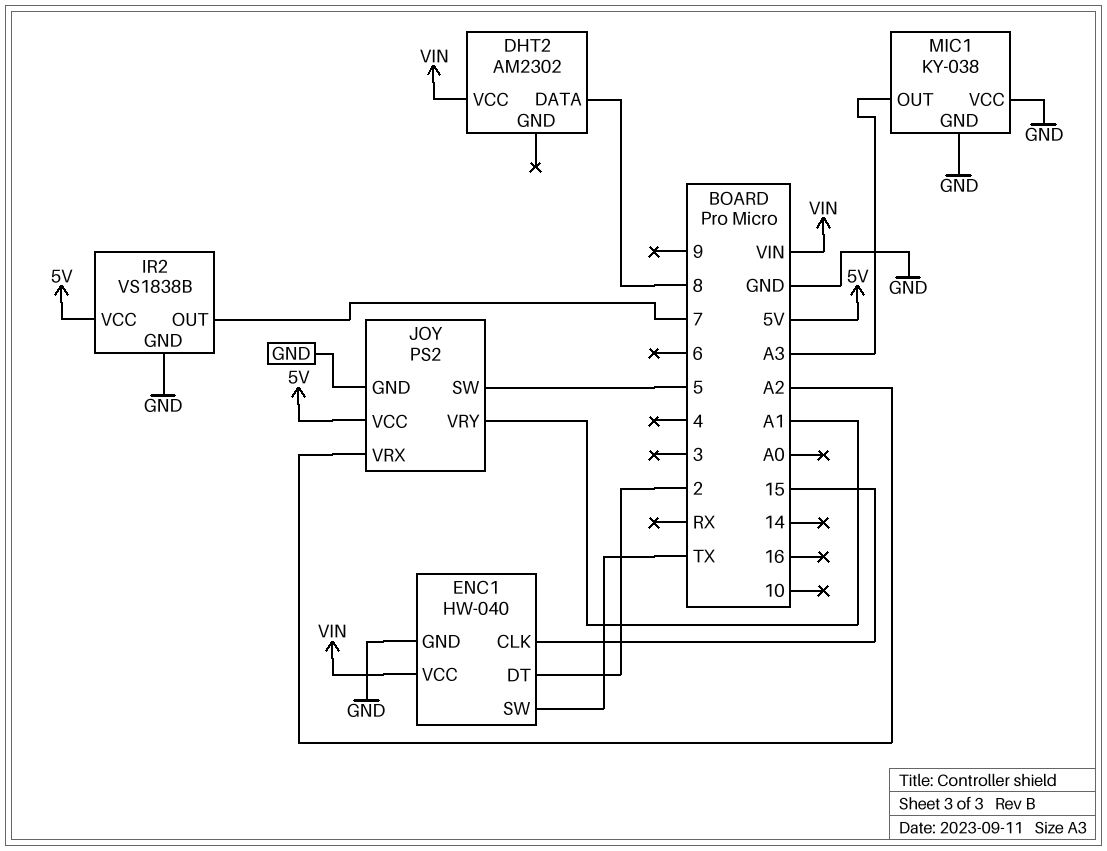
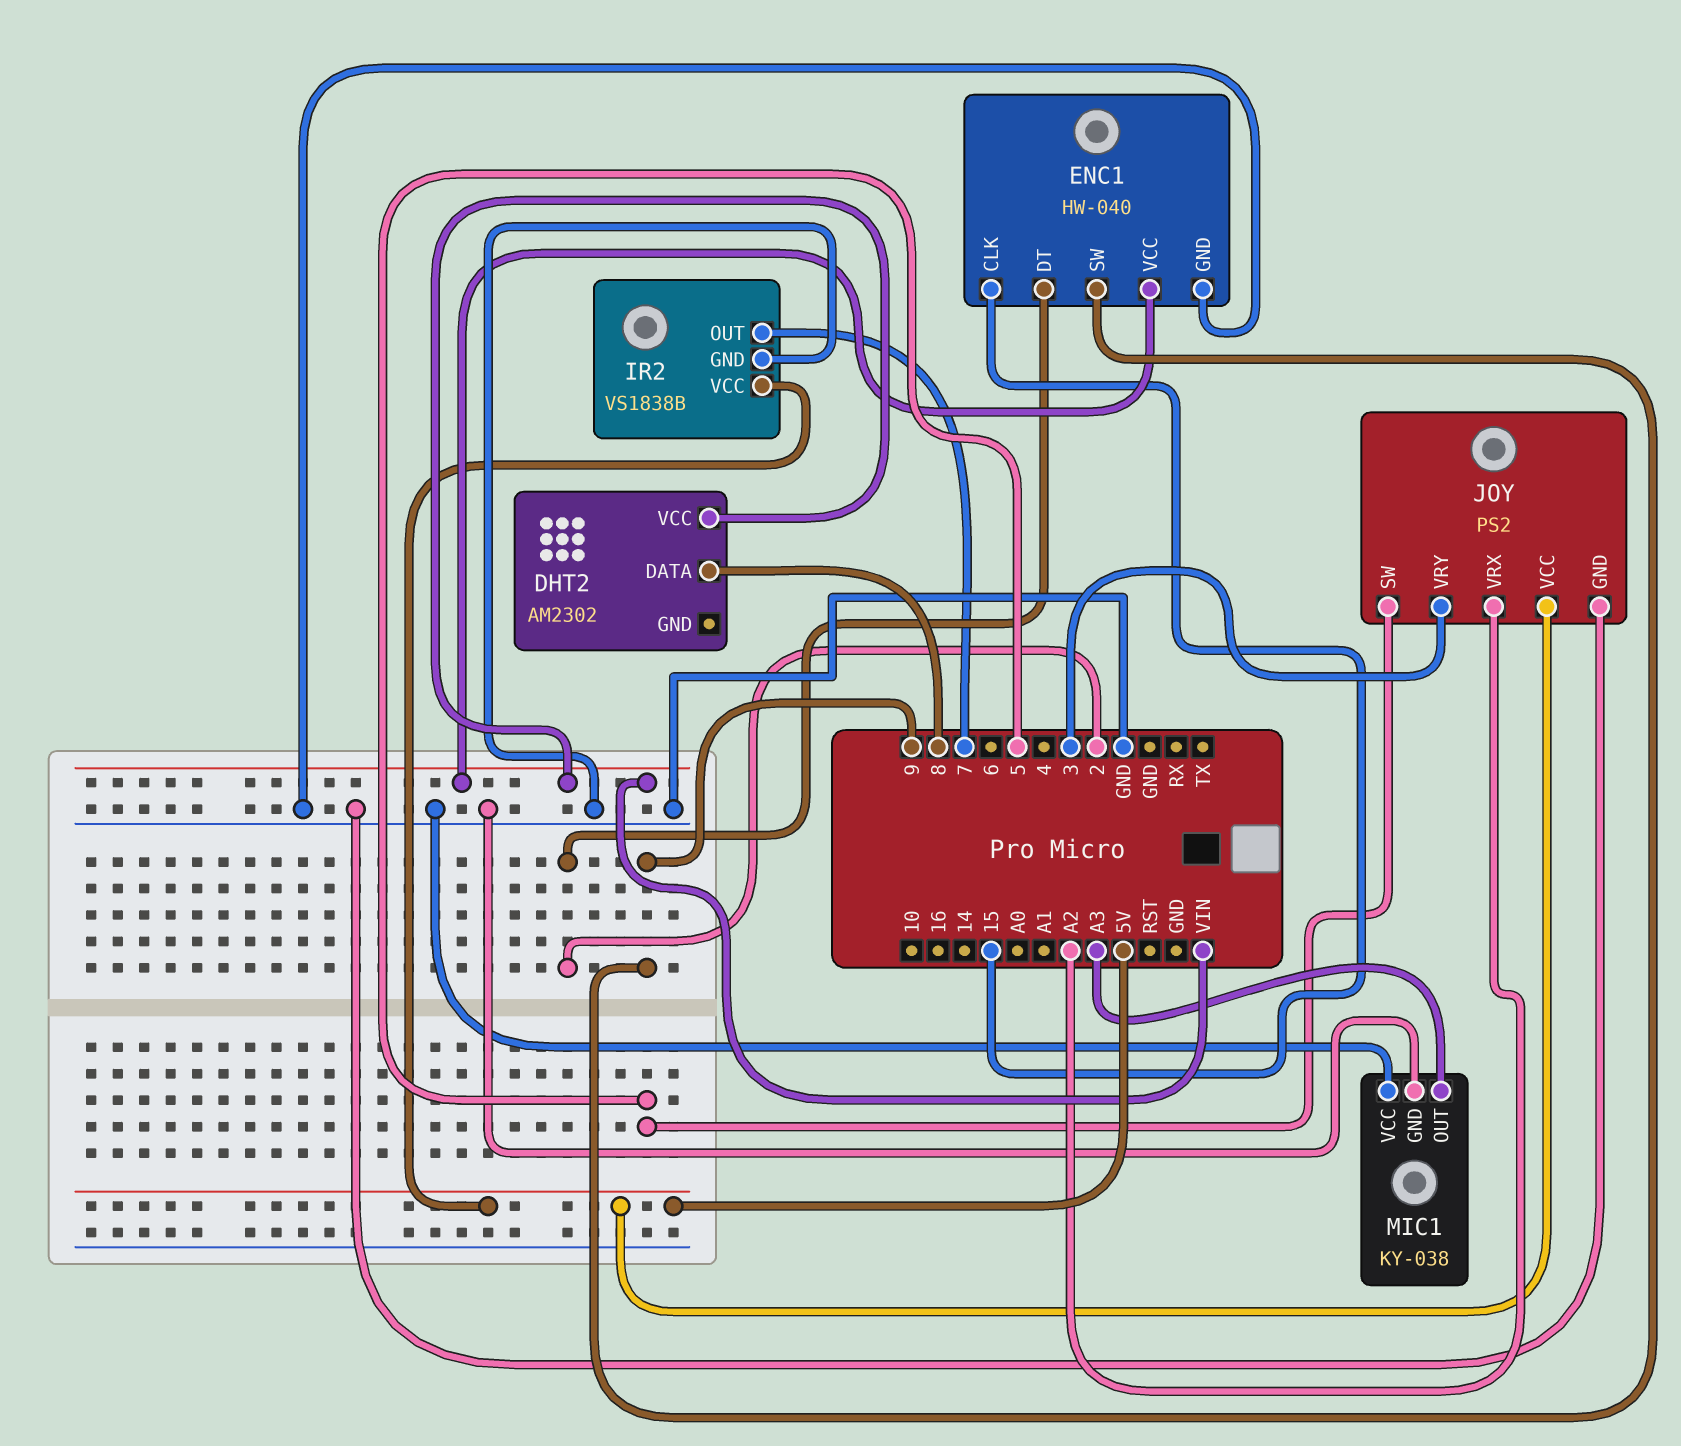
ENC1 pin SW: TX -> 9
JOY pin VRY: A1 -> 3

